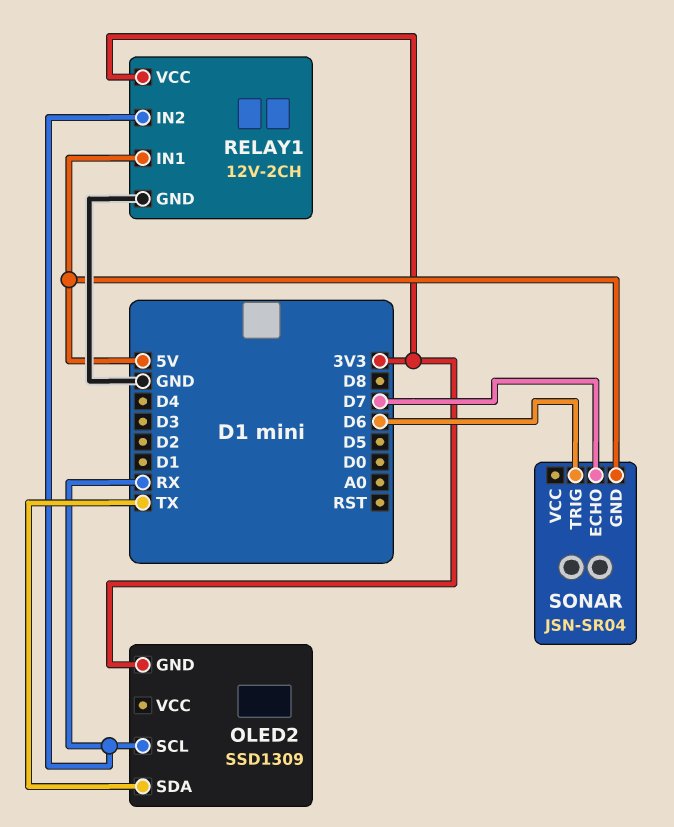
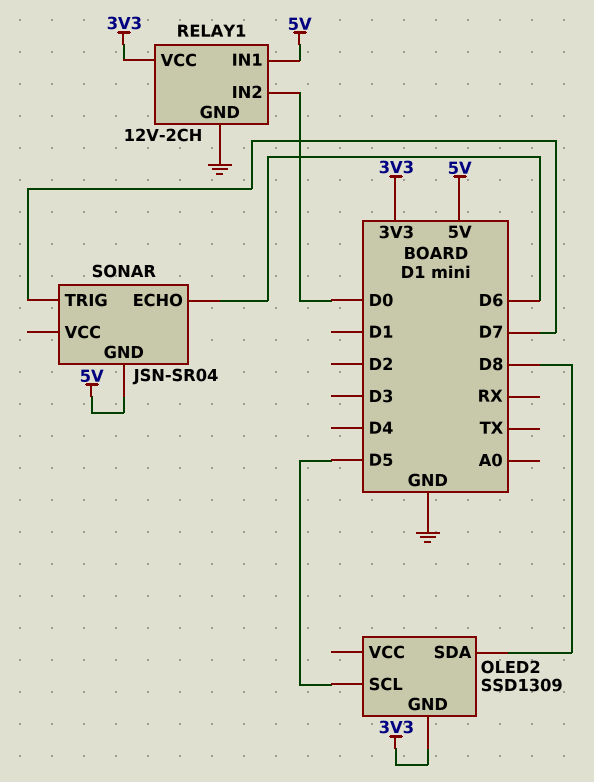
OLED2 pin SCL: RX -> D5
OLED2 pin SDA: TX -> D8
RELAY1 pin IN2: RX -> D0
SONAR pin ECHO: D7 -> D6
SONAR pin TRIG: D6 -> D7

